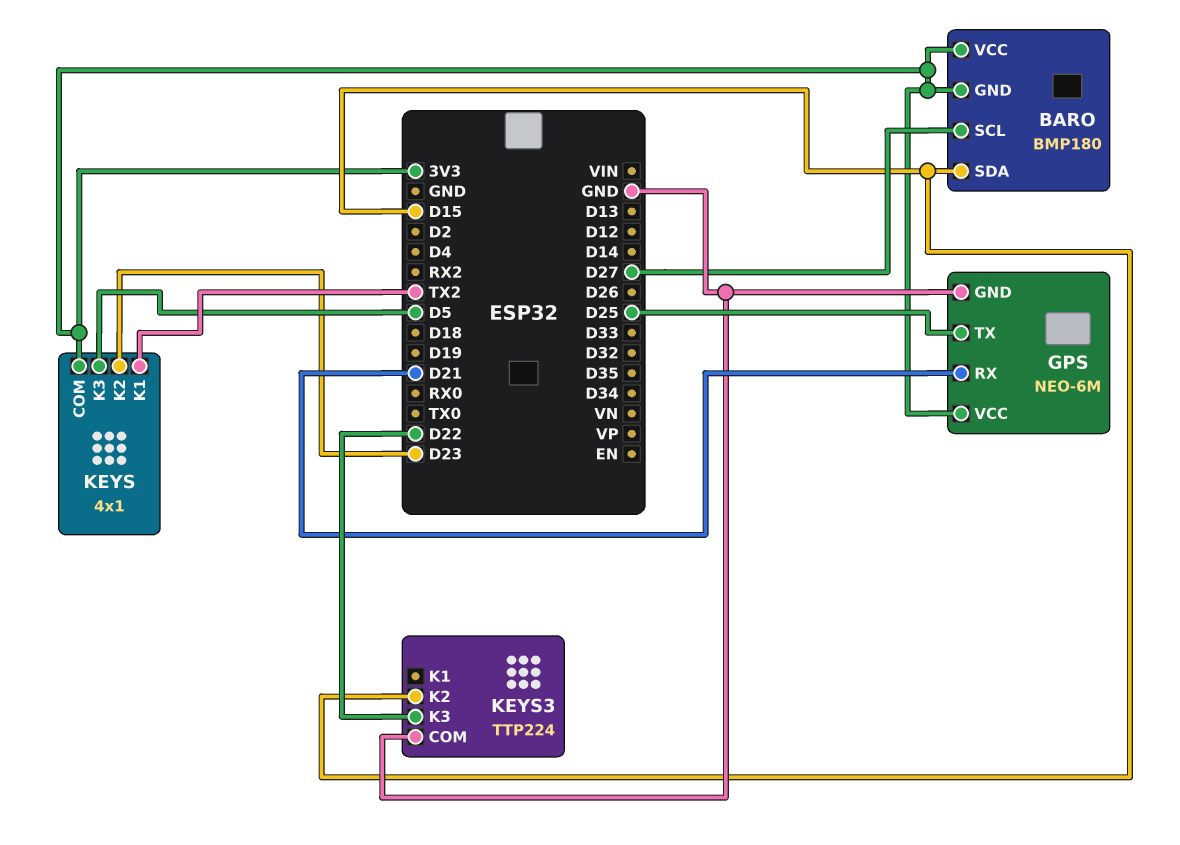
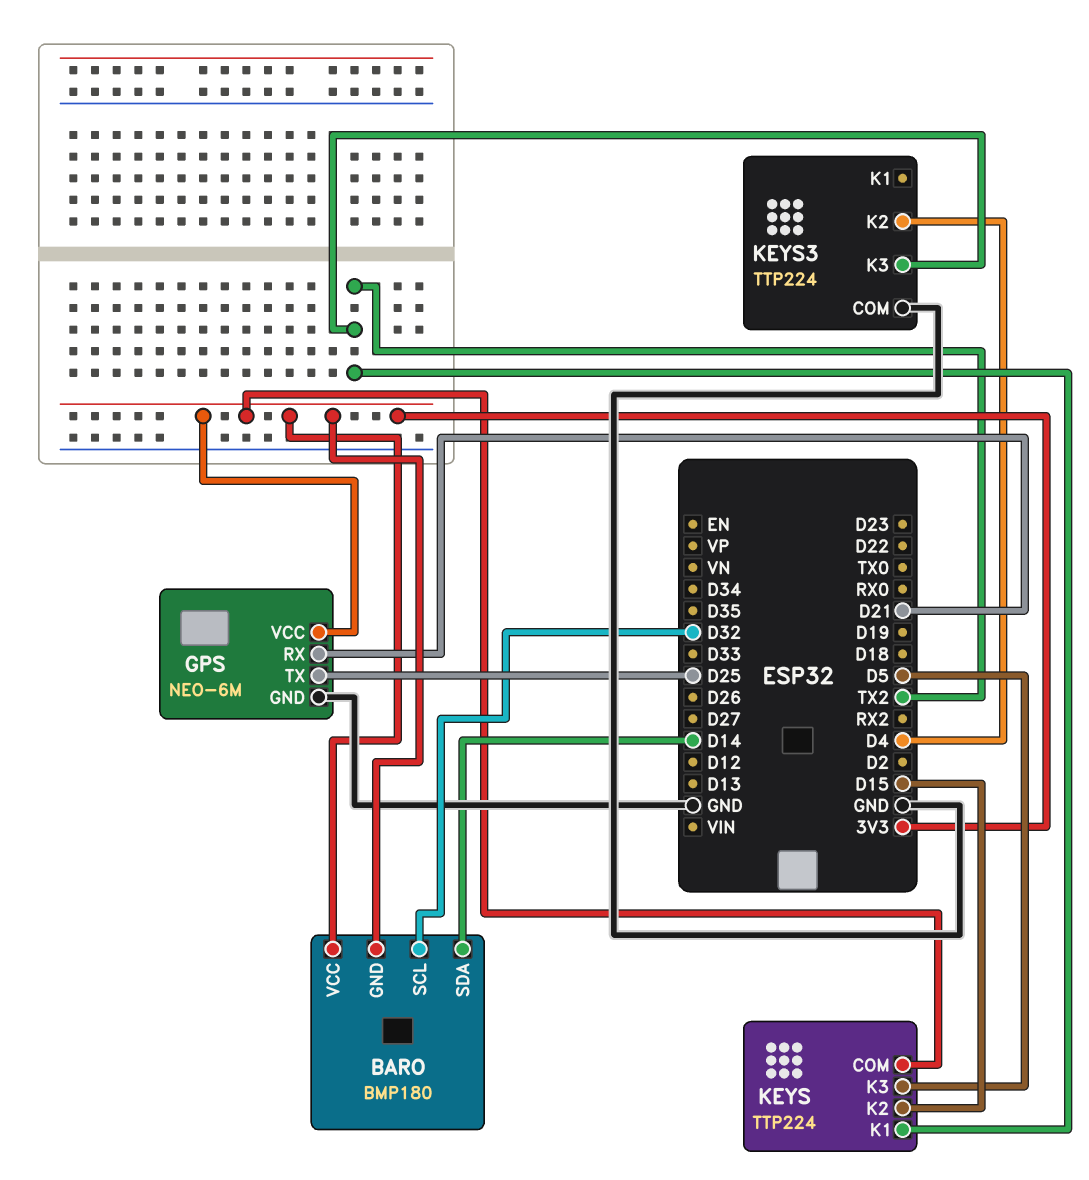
BARO pin SCL: D27 -> D32
BARO pin SDA: D15 -> D14
KEYS: 4x1 -> TTP224
KEYS pin K2: D23 -> D15
KEYS3 pin K2: D15 -> D4
KEYS3 pin K3: D22 -> TX2

